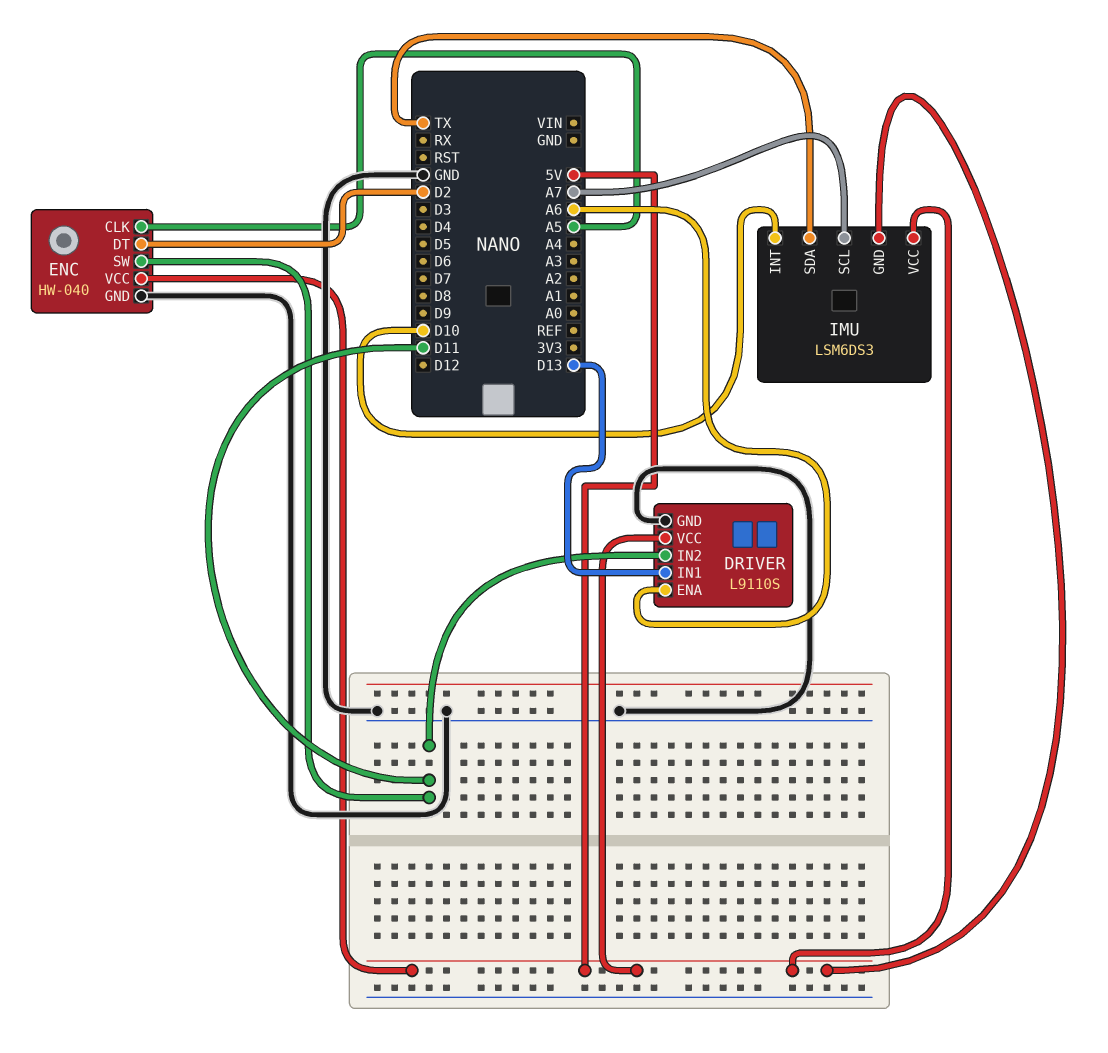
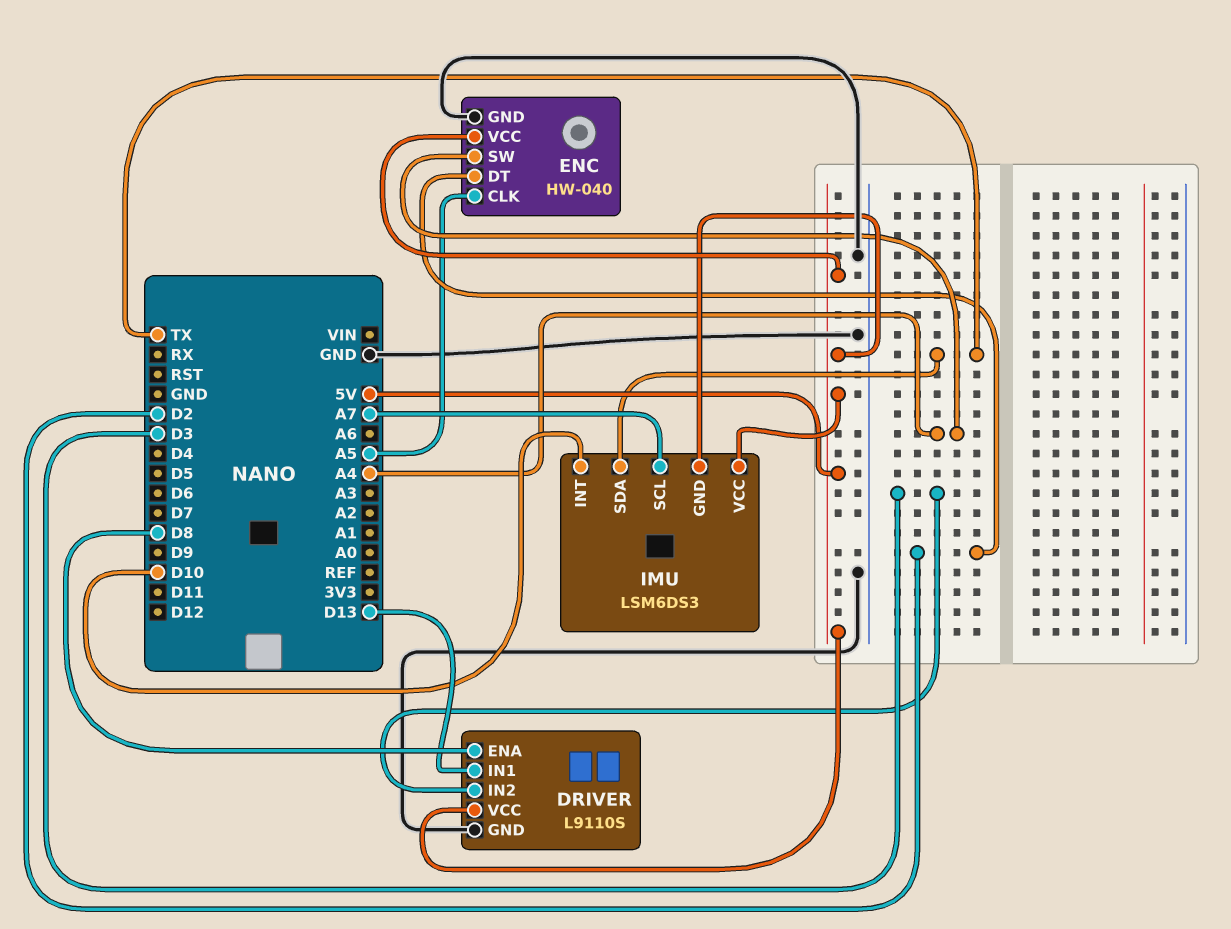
DRIVER pin ENA: A6 -> D8
DRIVER pin IN2: D11 -> D3
ENC pin SW: D11 -> A4

